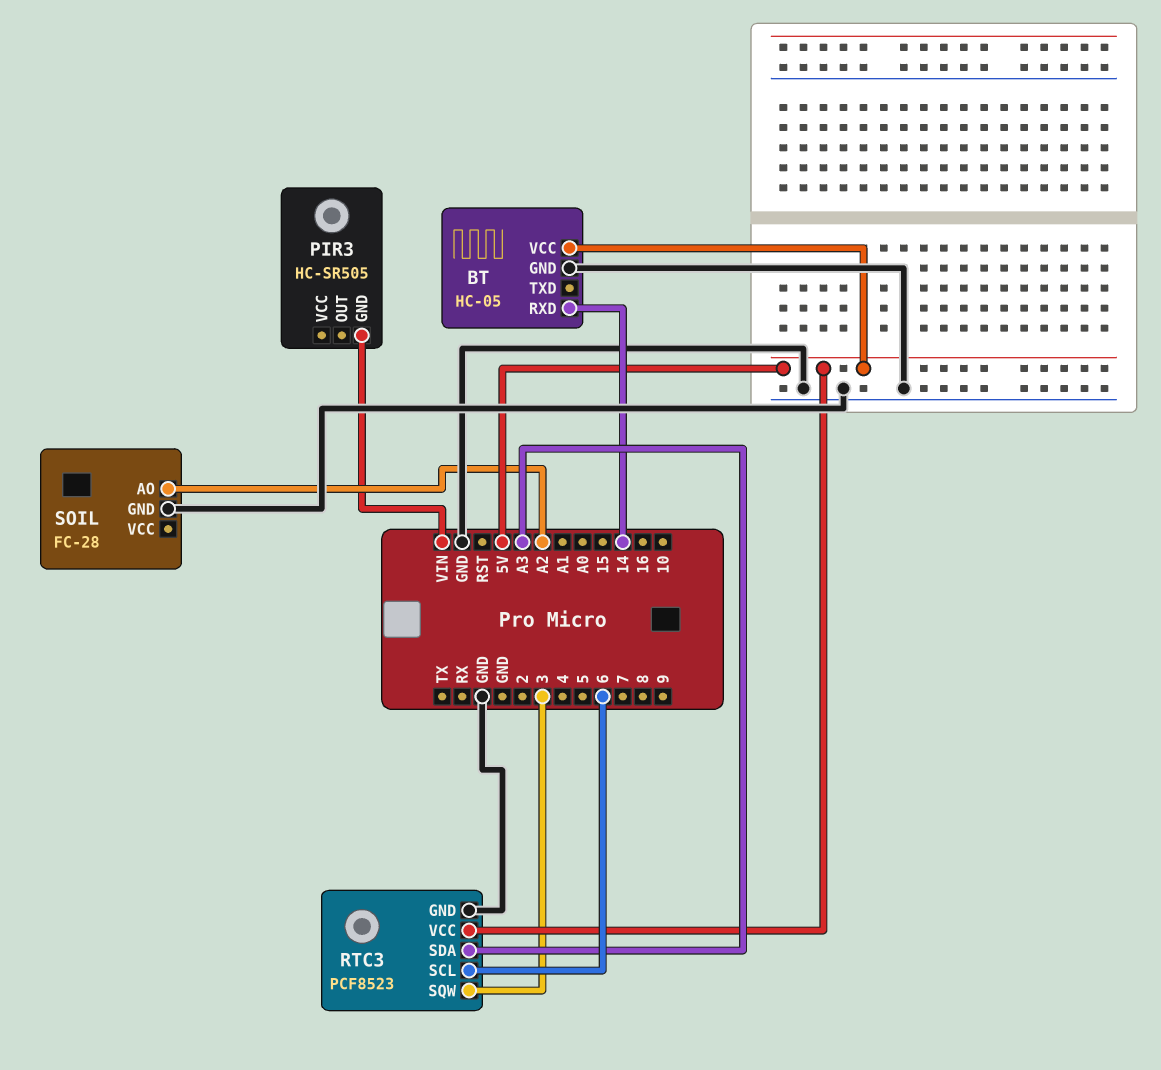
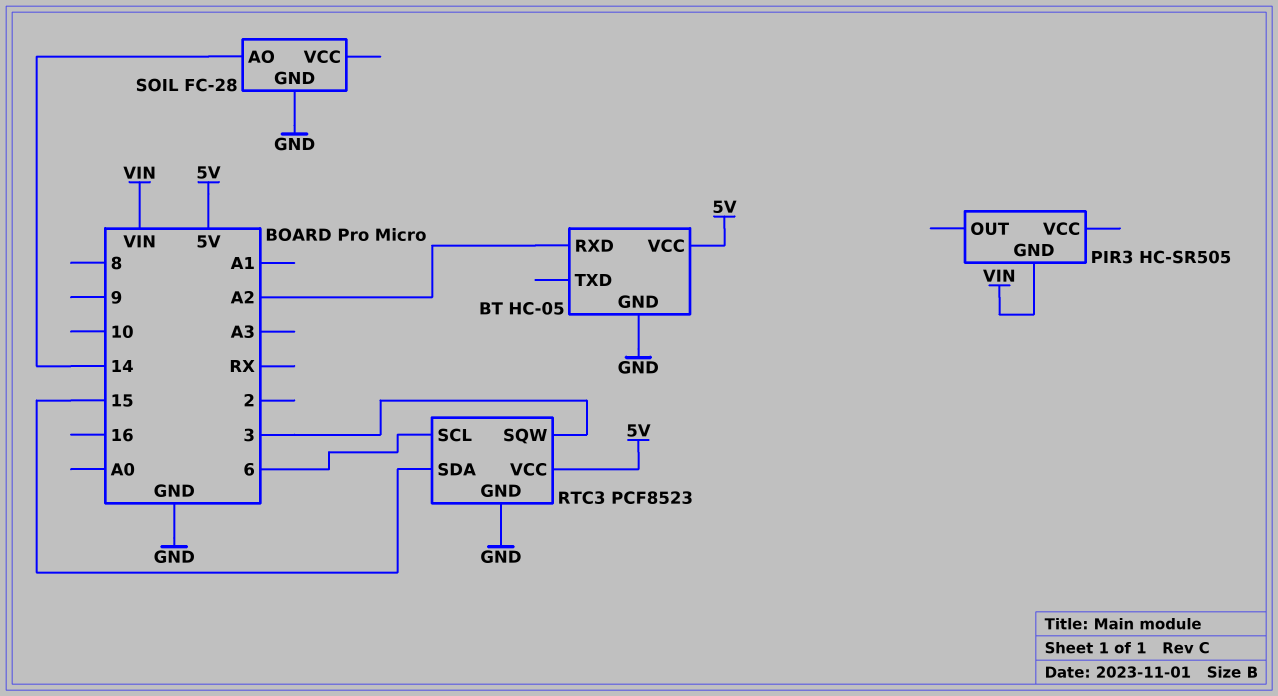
BT pin RXD: 14 -> A2
RTC3 pin SDA: A3 -> 15
SOIL pin AO: A2 -> 14

